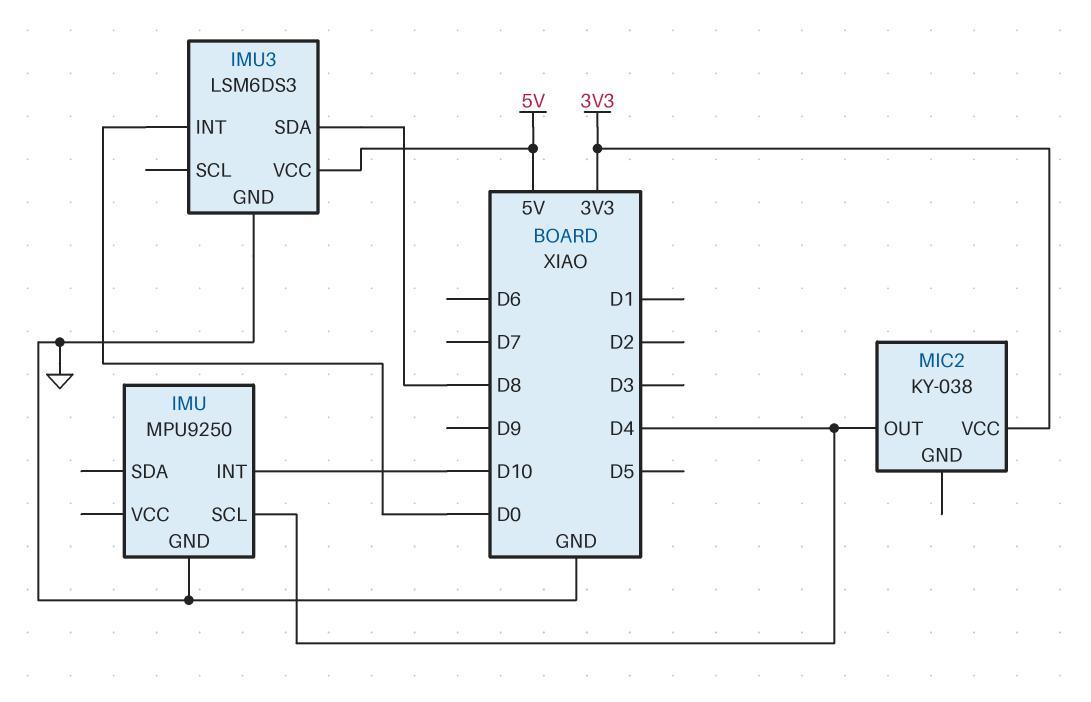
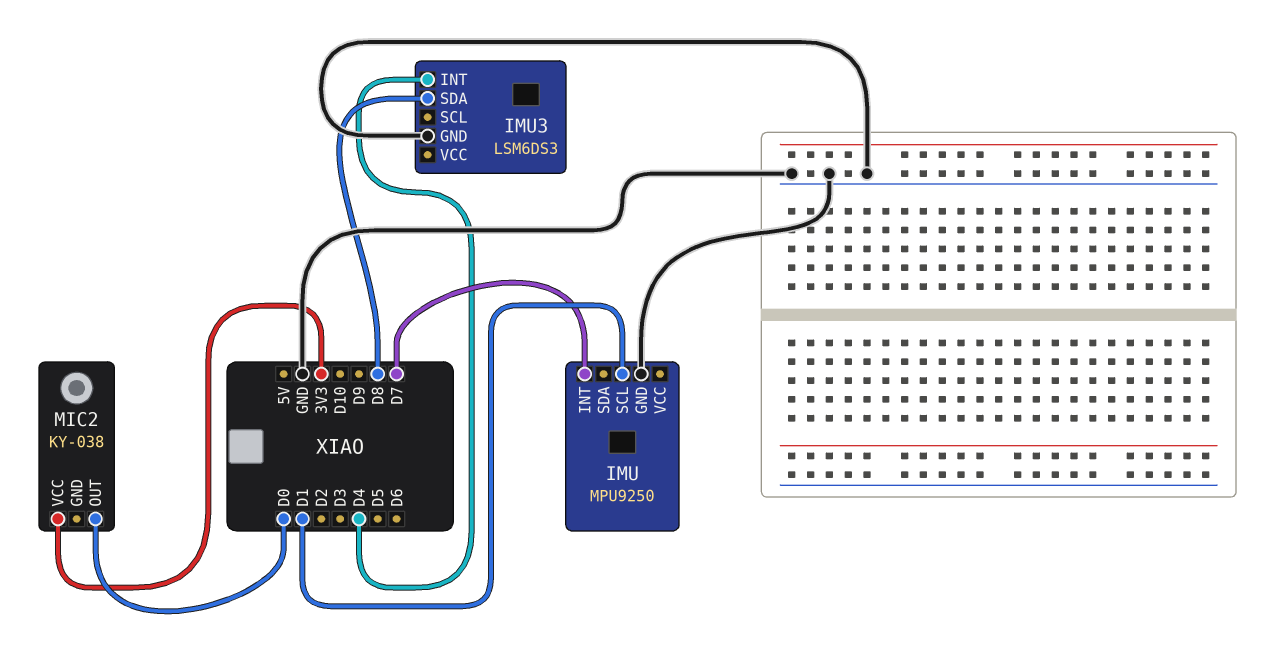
IMU pin INT: D10 -> D7
IMU pin SCL: D4 -> D1
IMU3 pin INT: D0 -> D4
IMU3 pin VCC: 5V -> none
MIC2 pin OUT: D4 -> D0

